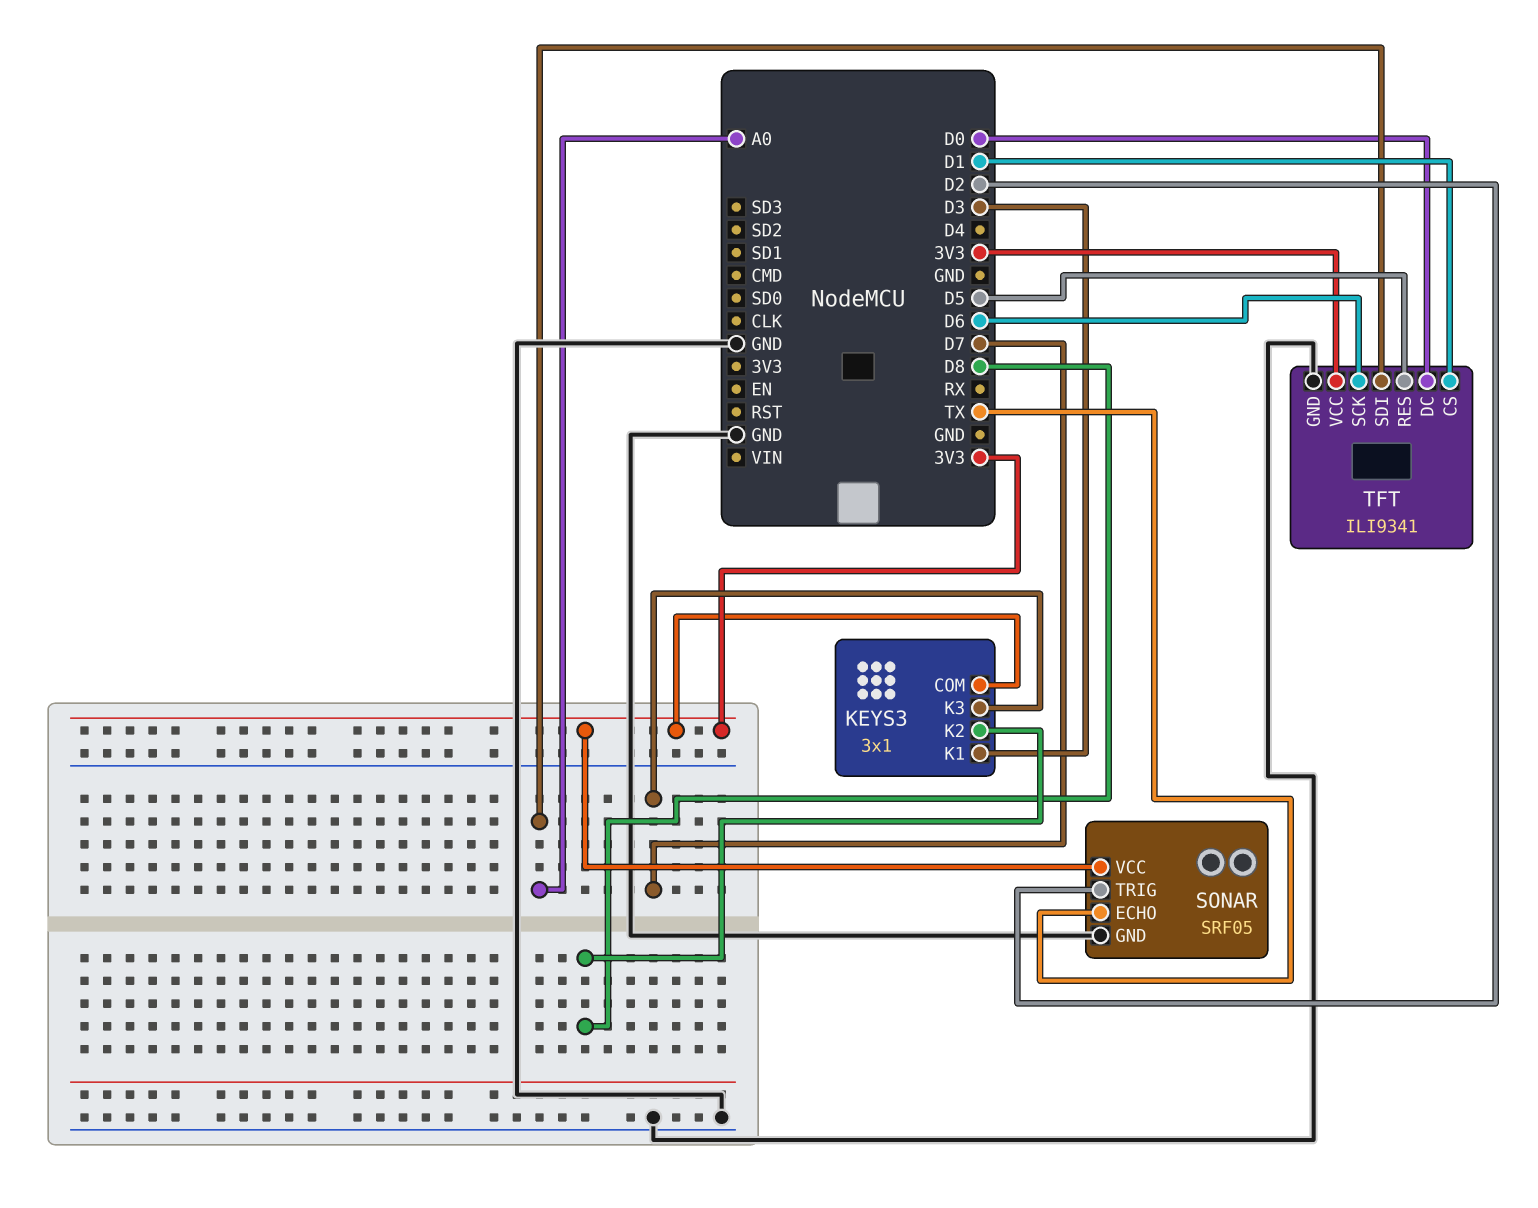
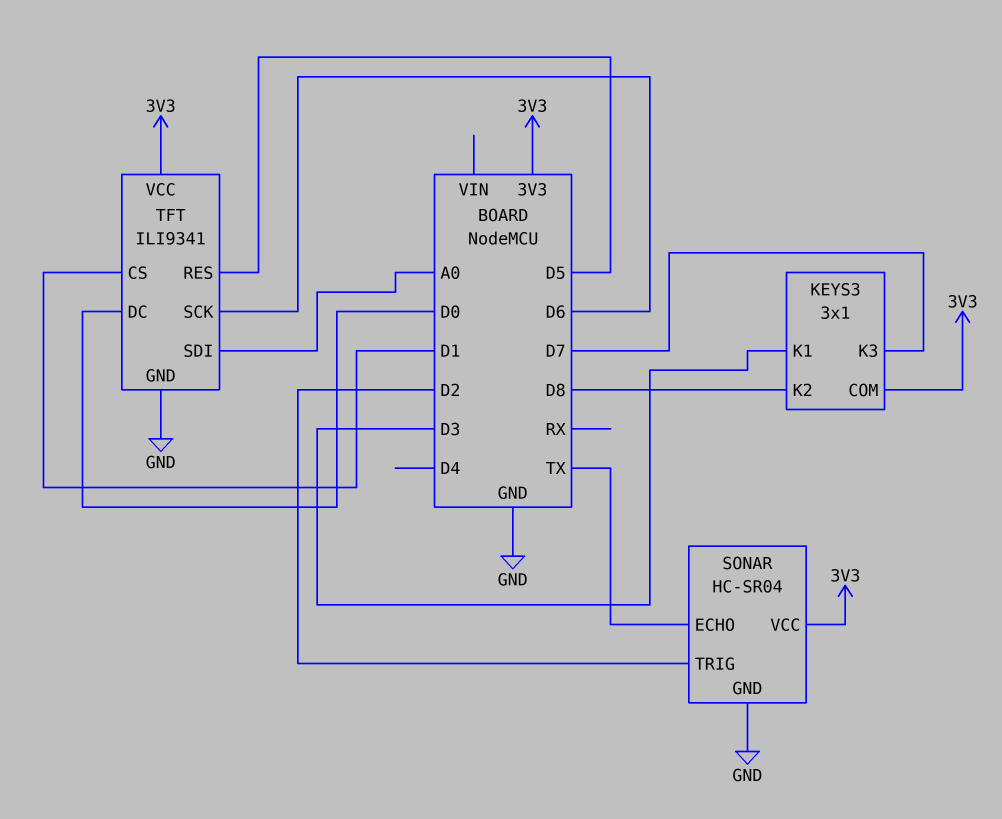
SONAR: SRF05 -> HC-SR04

